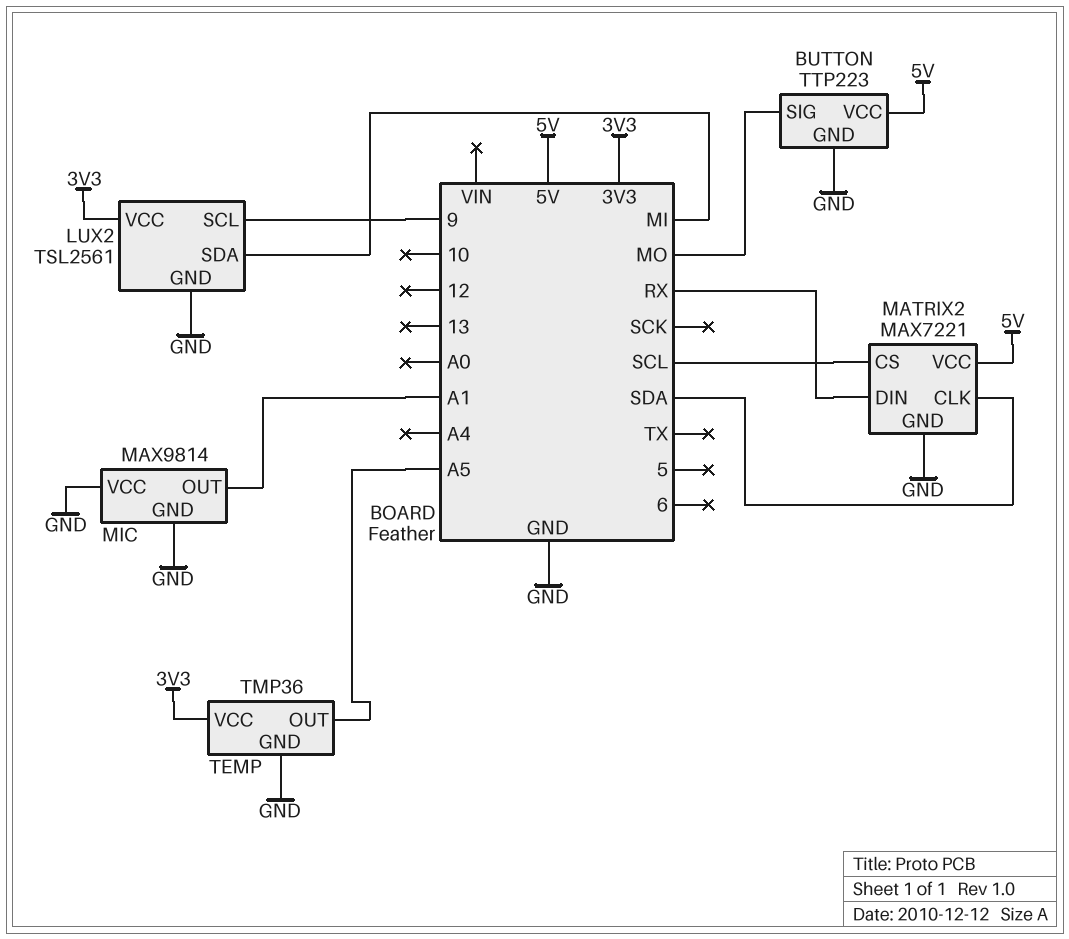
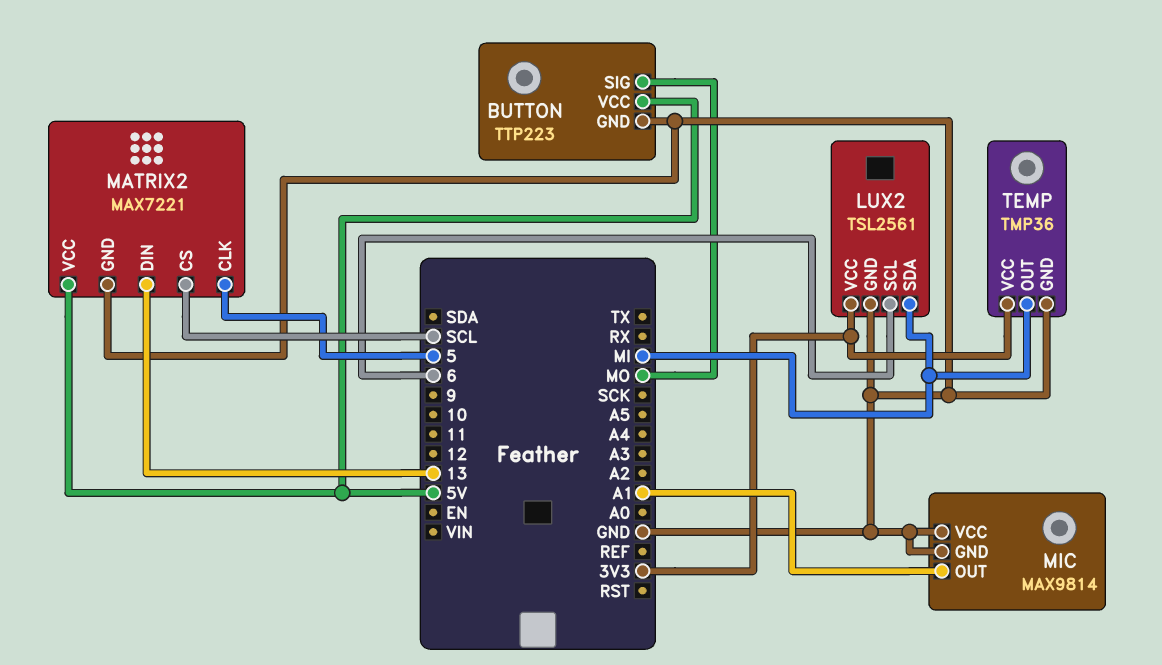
LUX2 pin SCL: 9 -> 6
MATRIX2 pin CLK: SDA -> 5
MATRIX2 pin DIN: RX -> 13
TEMP pin OUT: A5 -> MI

